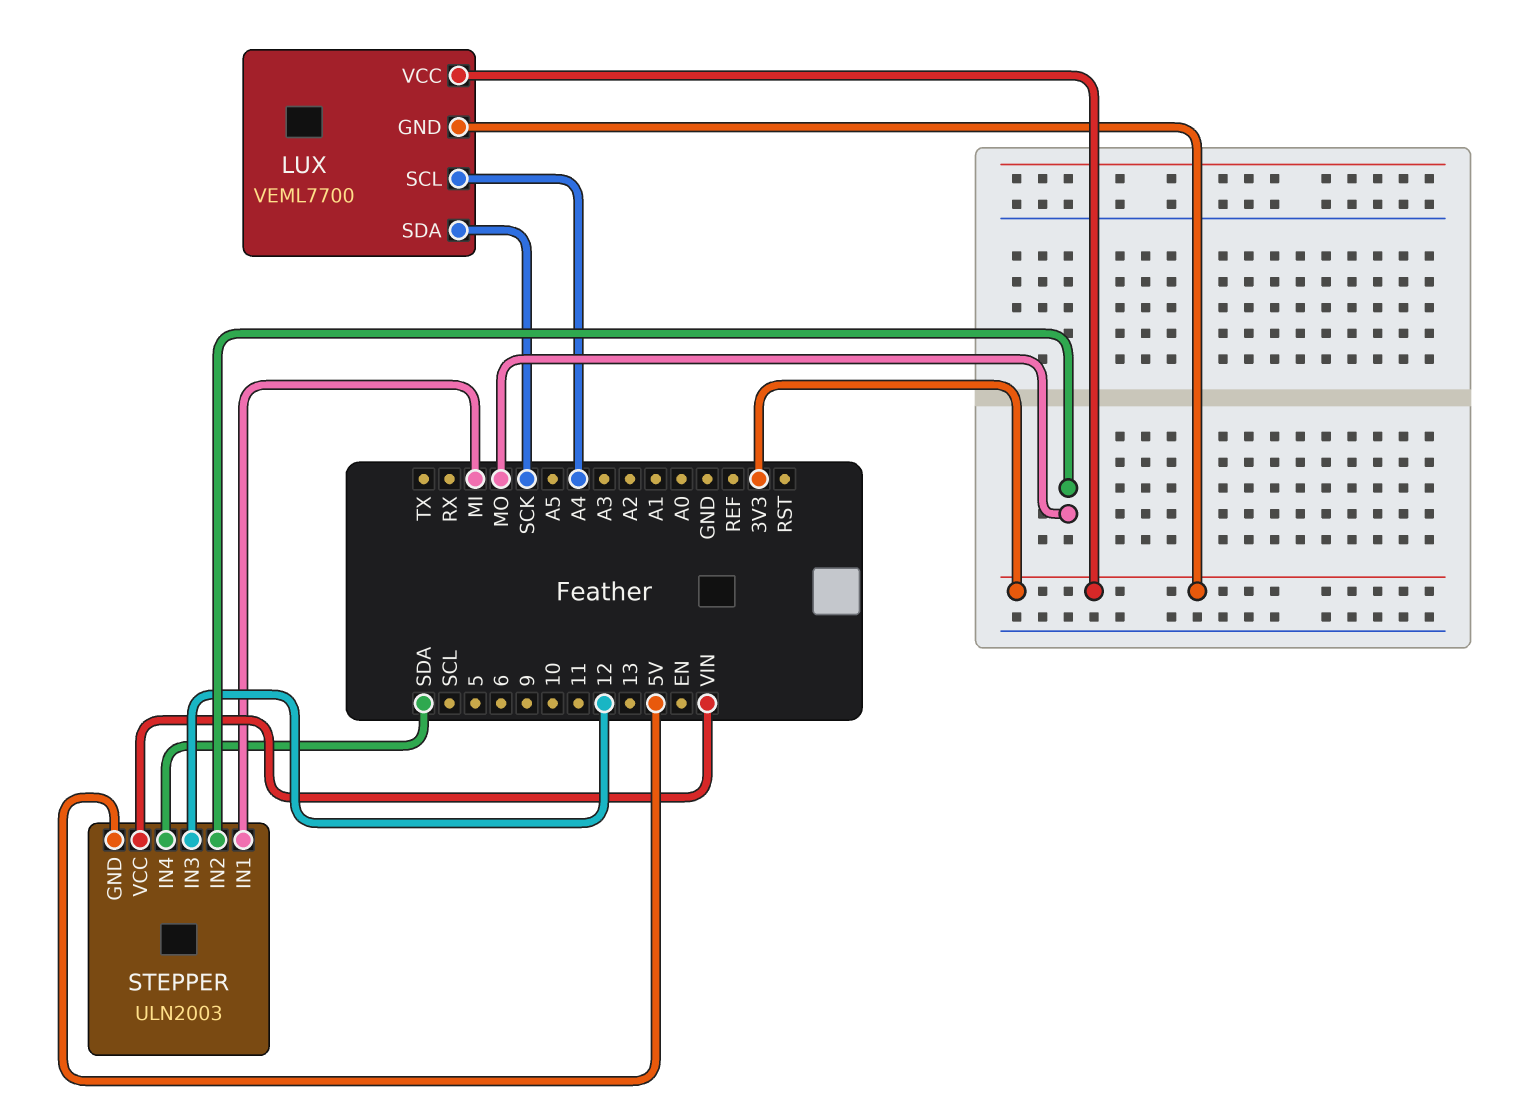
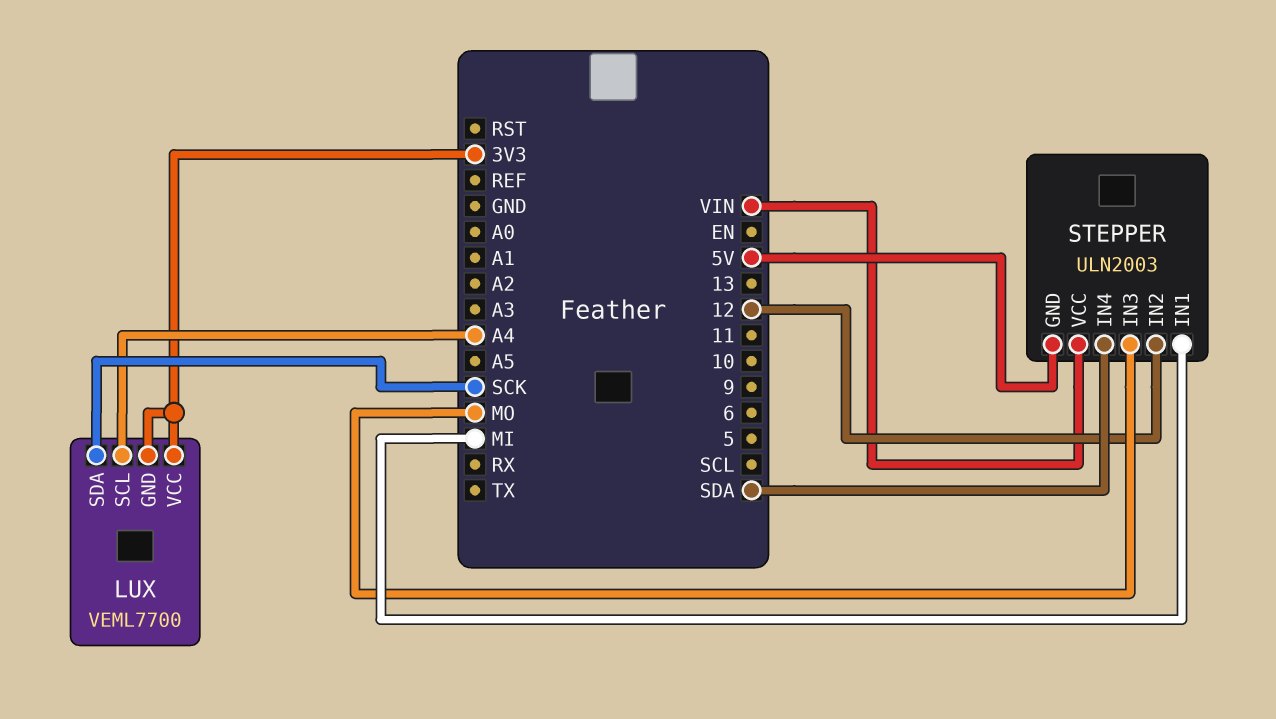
STEPPER pin IN2: MO -> 12
STEPPER pin IN3: 12 -> MO

